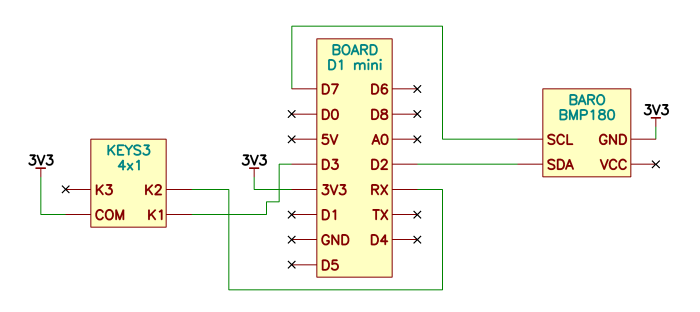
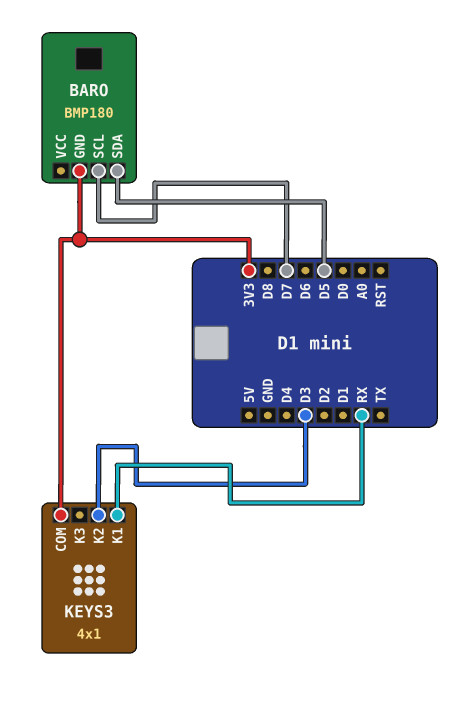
BARO pin SDA: D2 -> D5
KEYS3 pin K1: D3 -> RX
KEYS3 pin K2: RX -> D3

